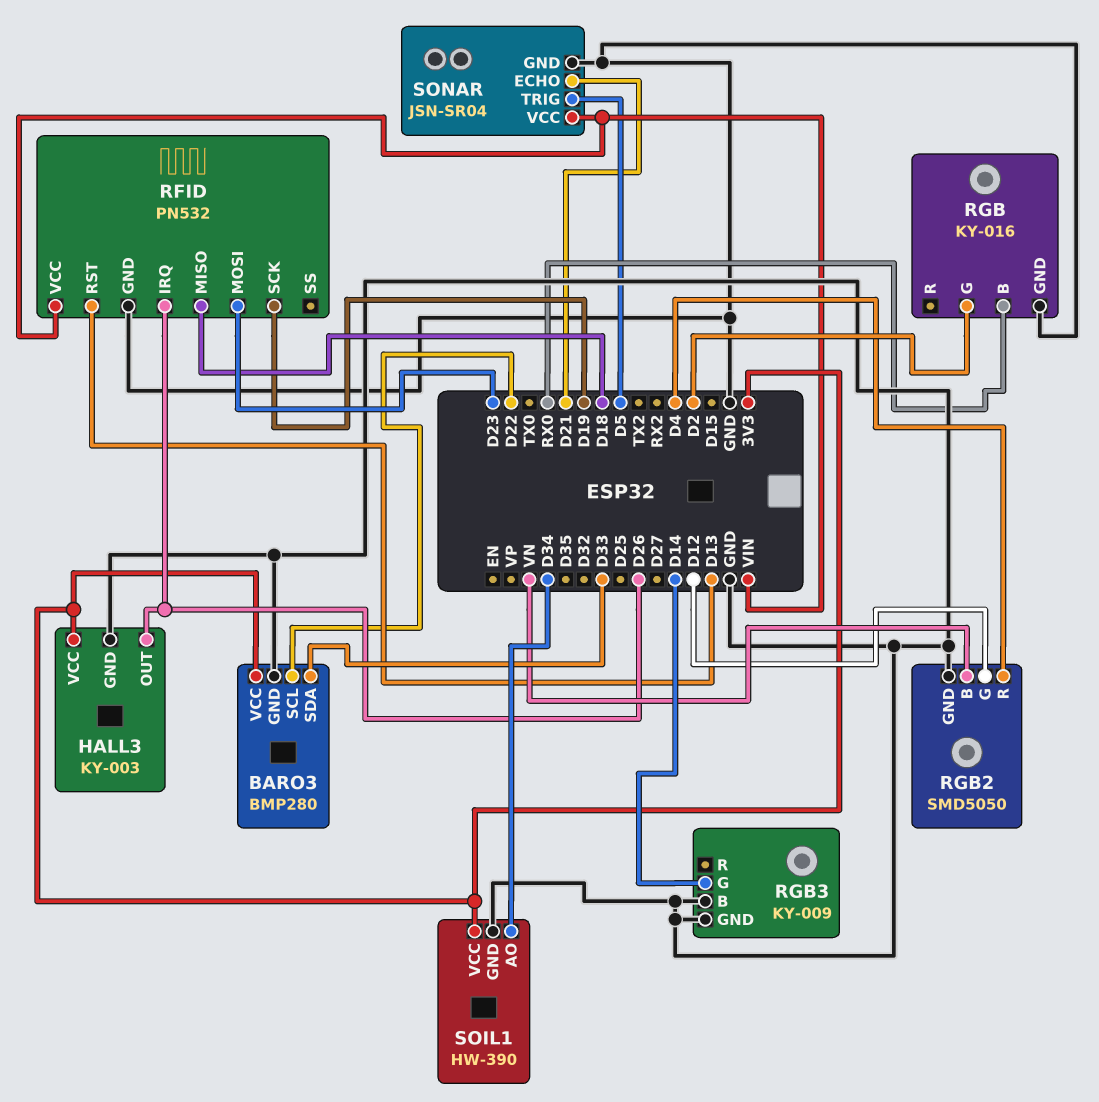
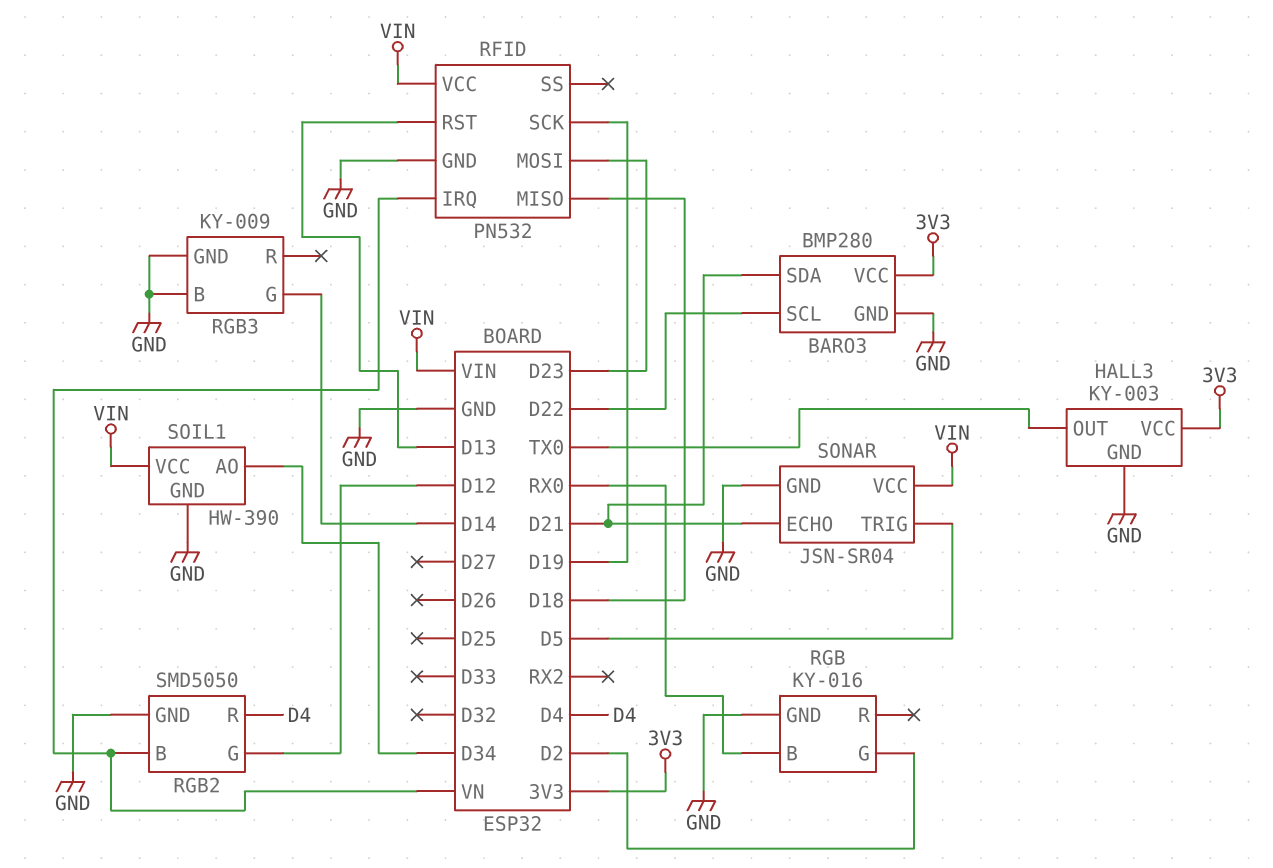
BARO3 pin SDA: D33 -> D21
HALL3 pin OUT: D26 -> TX0
RFID pin IRQ: D26 -> VN
SOIL1 pin VCC: 3V3 -> VIN

